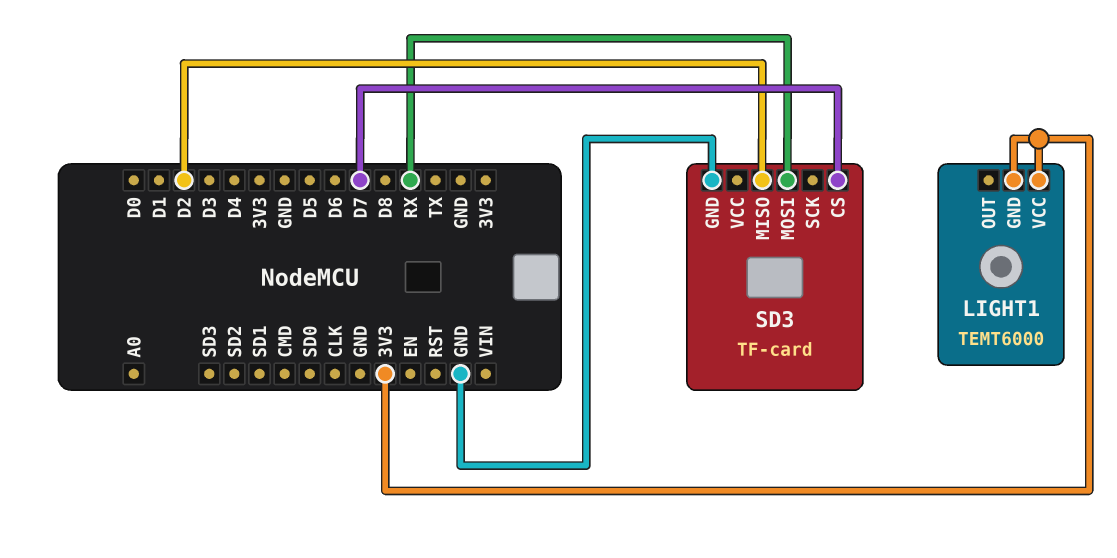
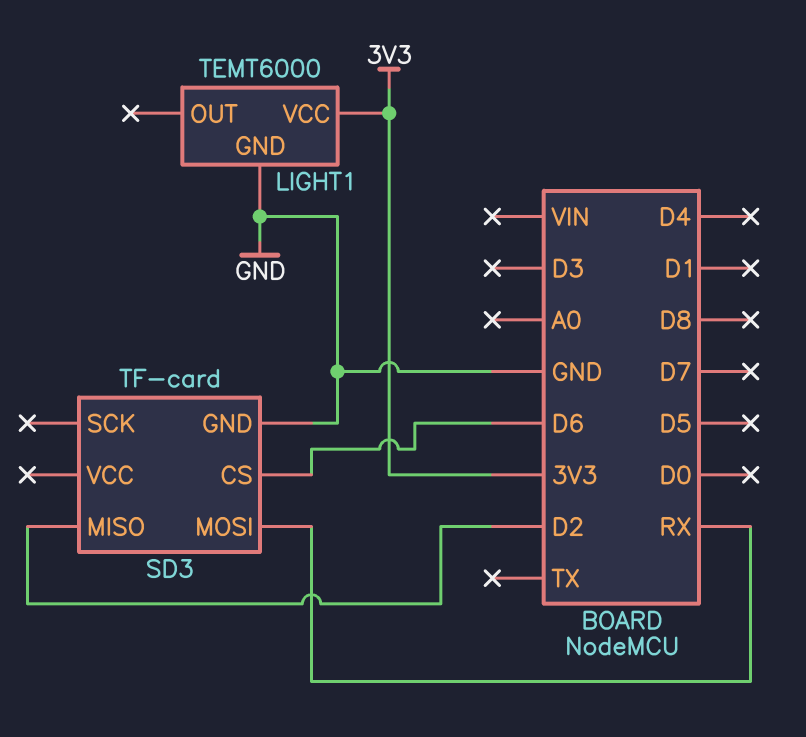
LIGHT1 pin GND: 3V3 -> GND
SD3 pin CS: D7 -> D6

